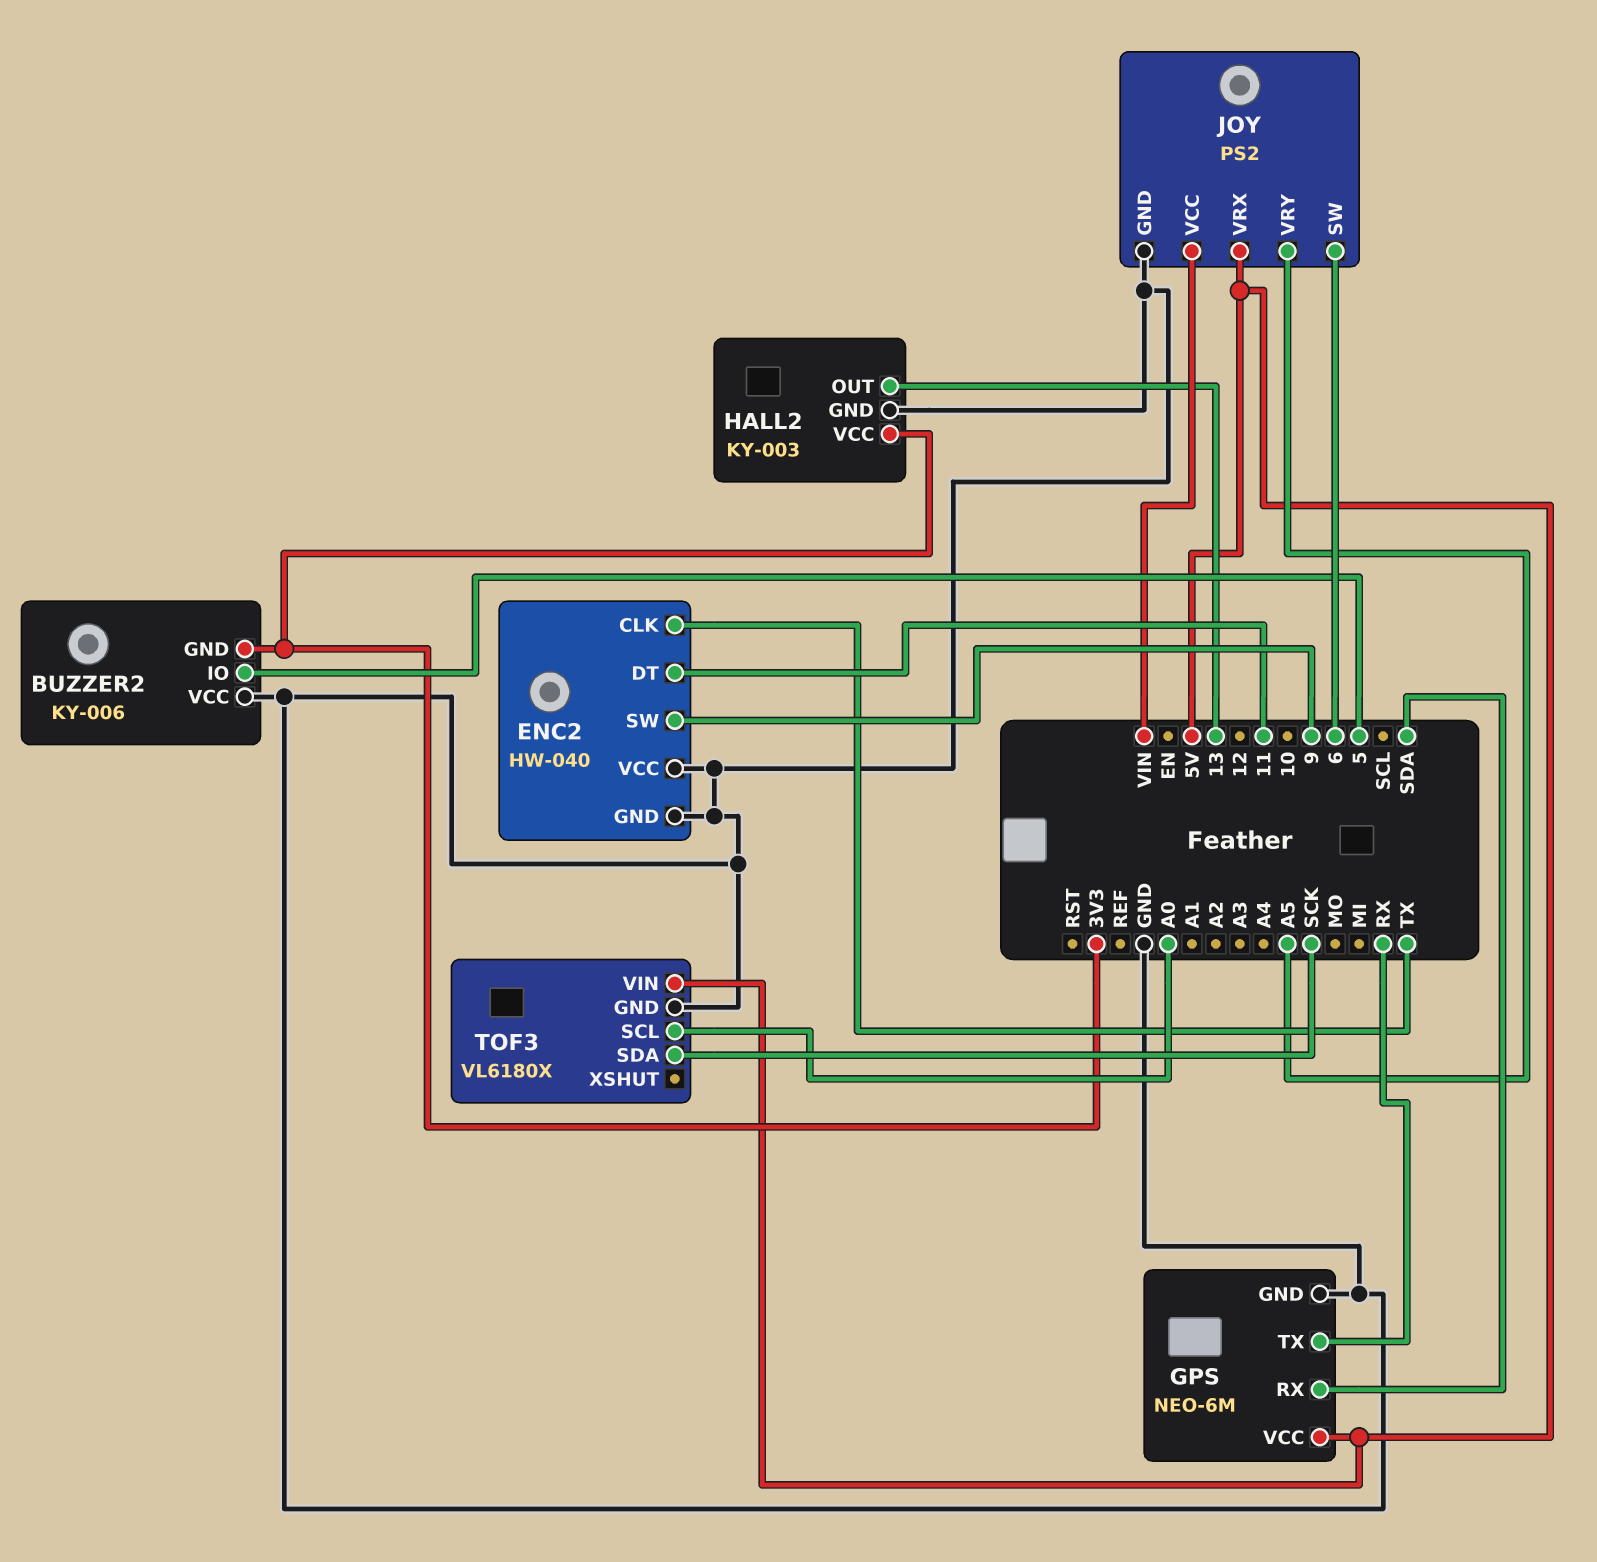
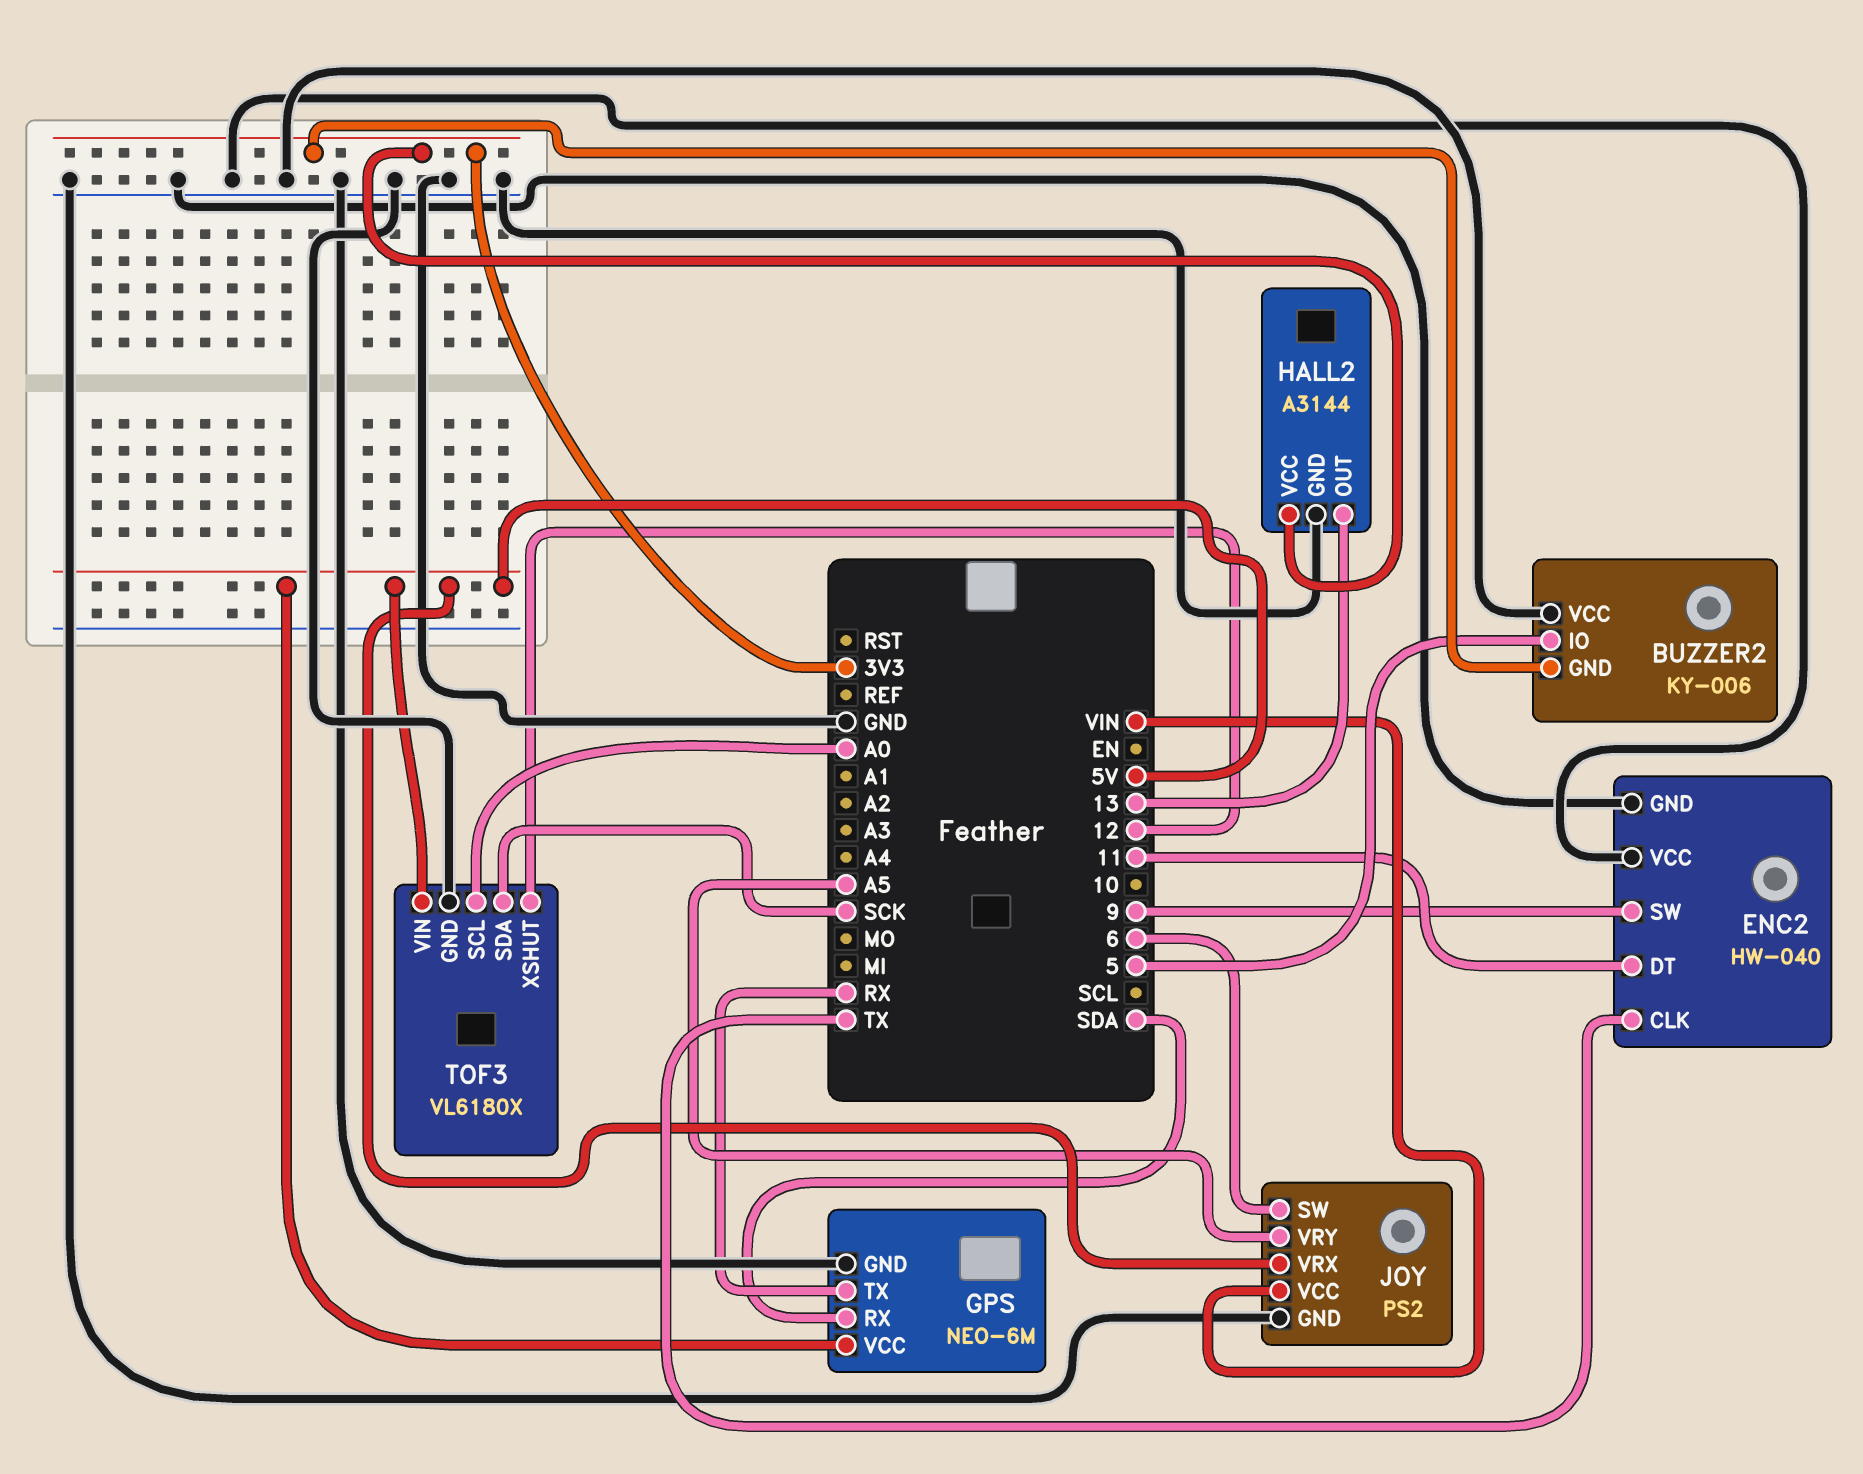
HALL2: KY-003 -> A3144
TOF3 pin XSHUT: none -> 12

